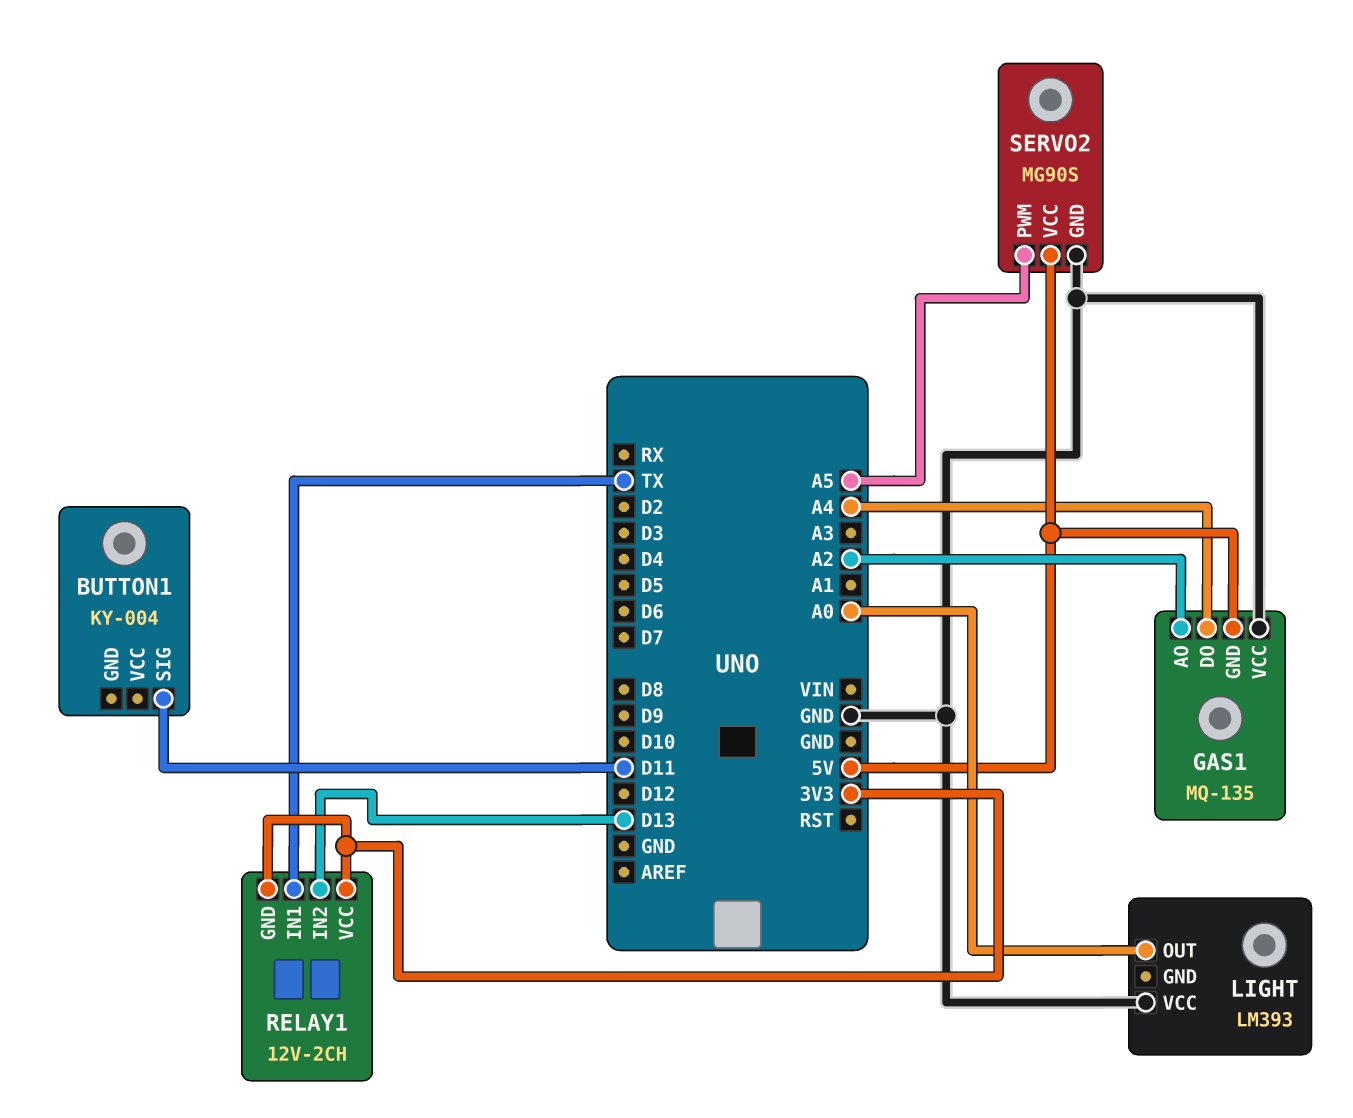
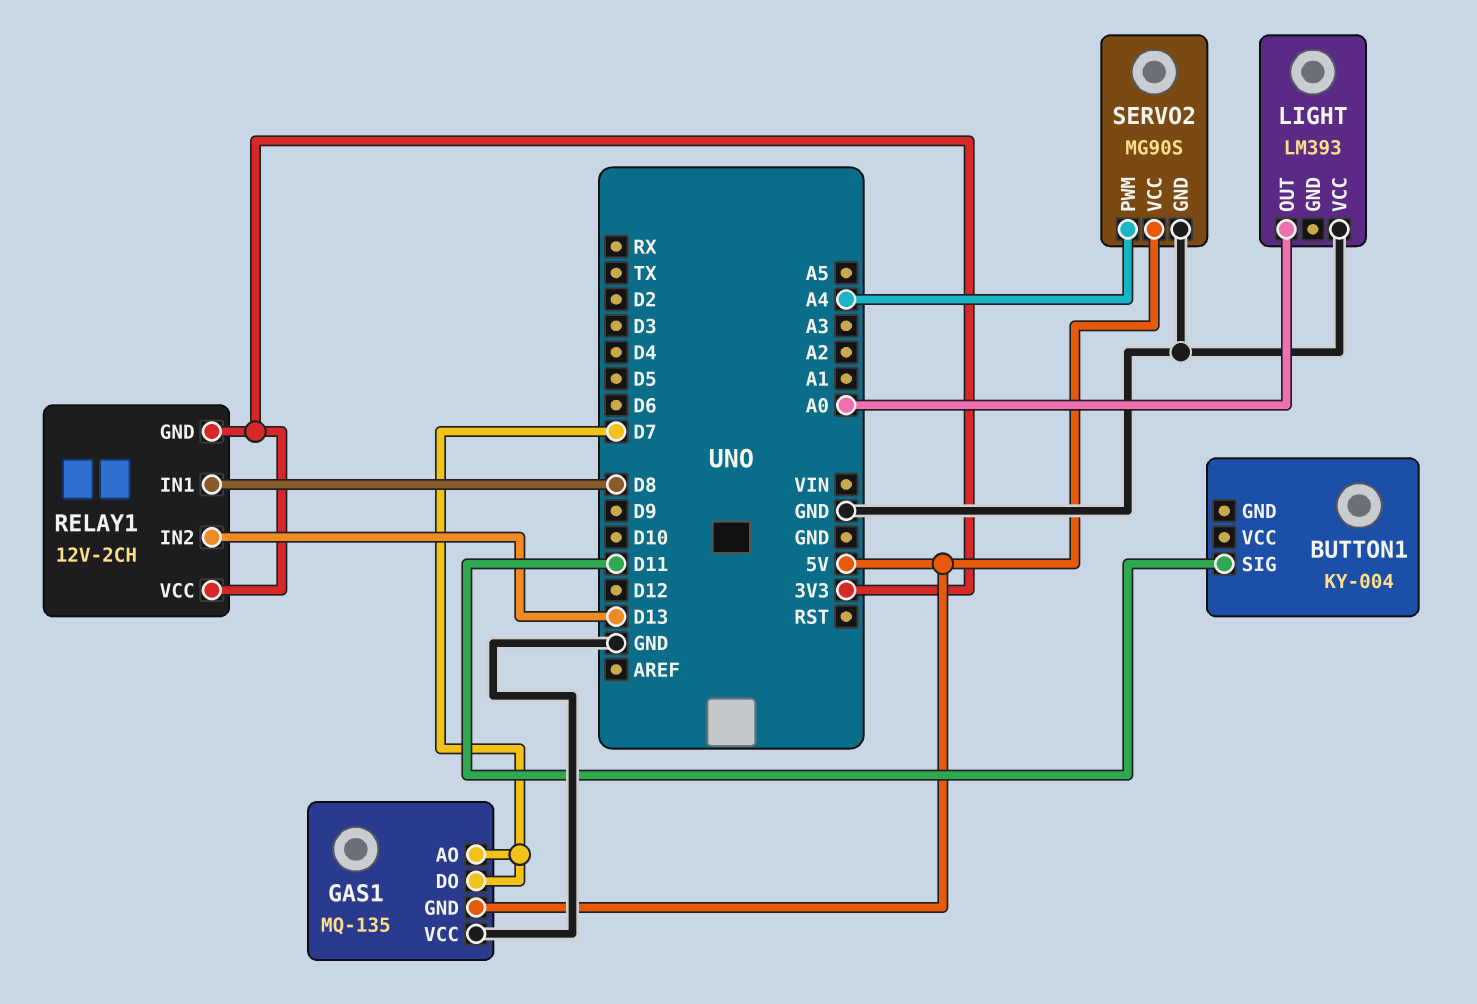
GAS1 pin AO: A2 -> D7
GAS1 pin DO: A4 -> D7
RELAY1 pin IN1: TX -> D8
SERVO2 pin PWM: A5 -> A4

